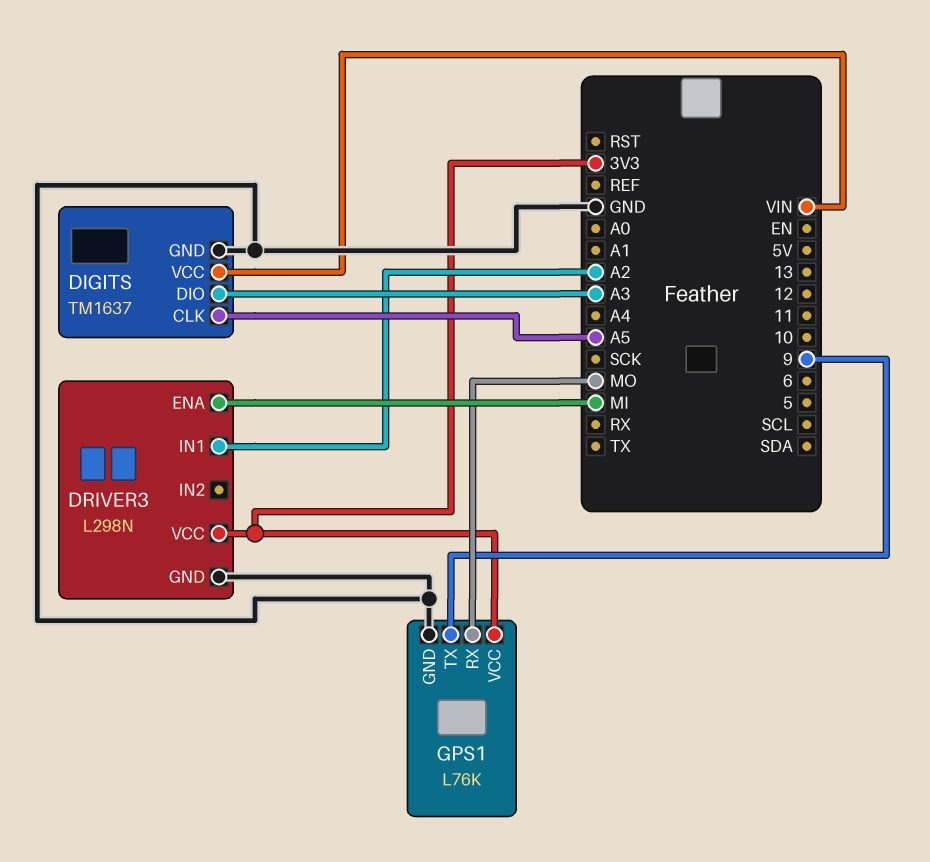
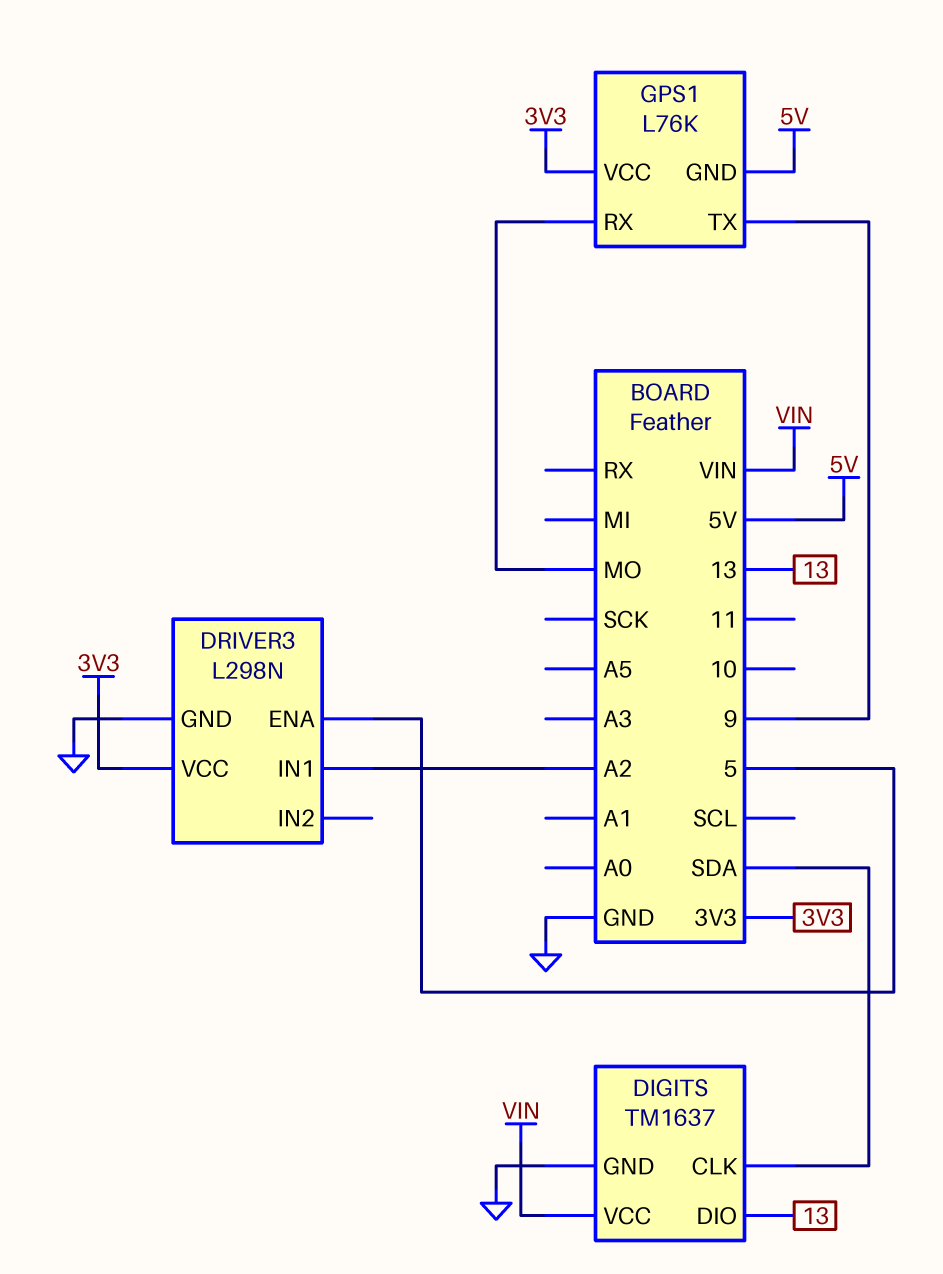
DIGITS pin CLK: A5 -> SDA
DIGITS pin DIO: A3 -> 13
DRIVER3 pin ENA: MI -> 5
GPS1 pin GND: GND -> 5V

